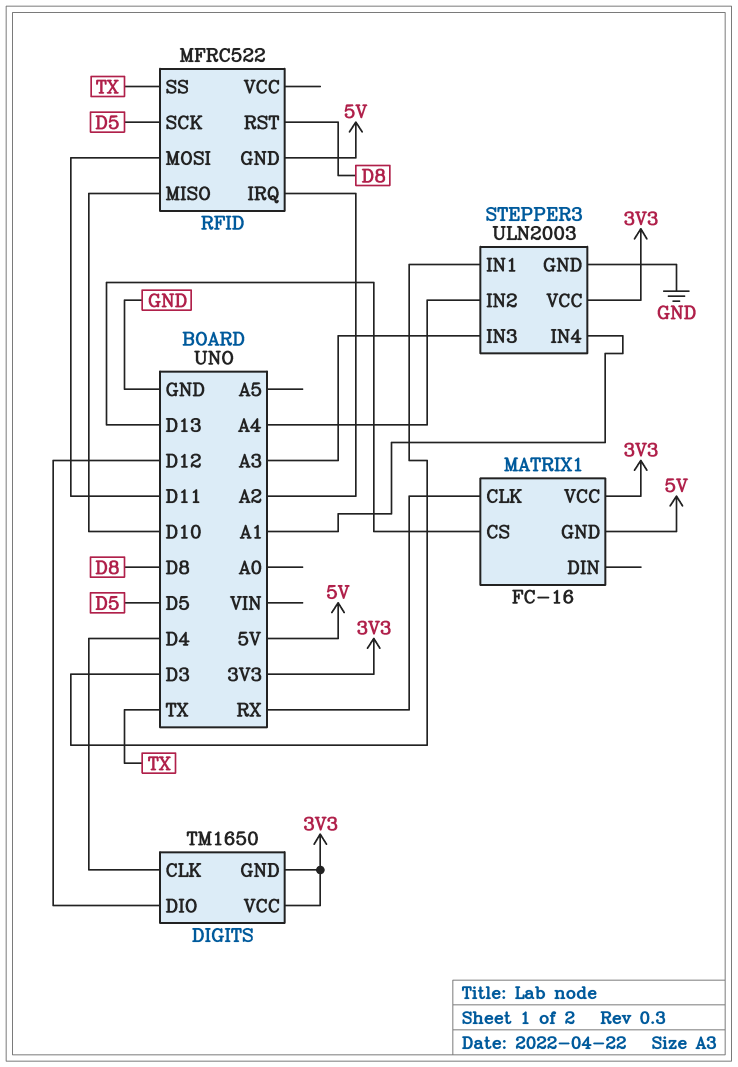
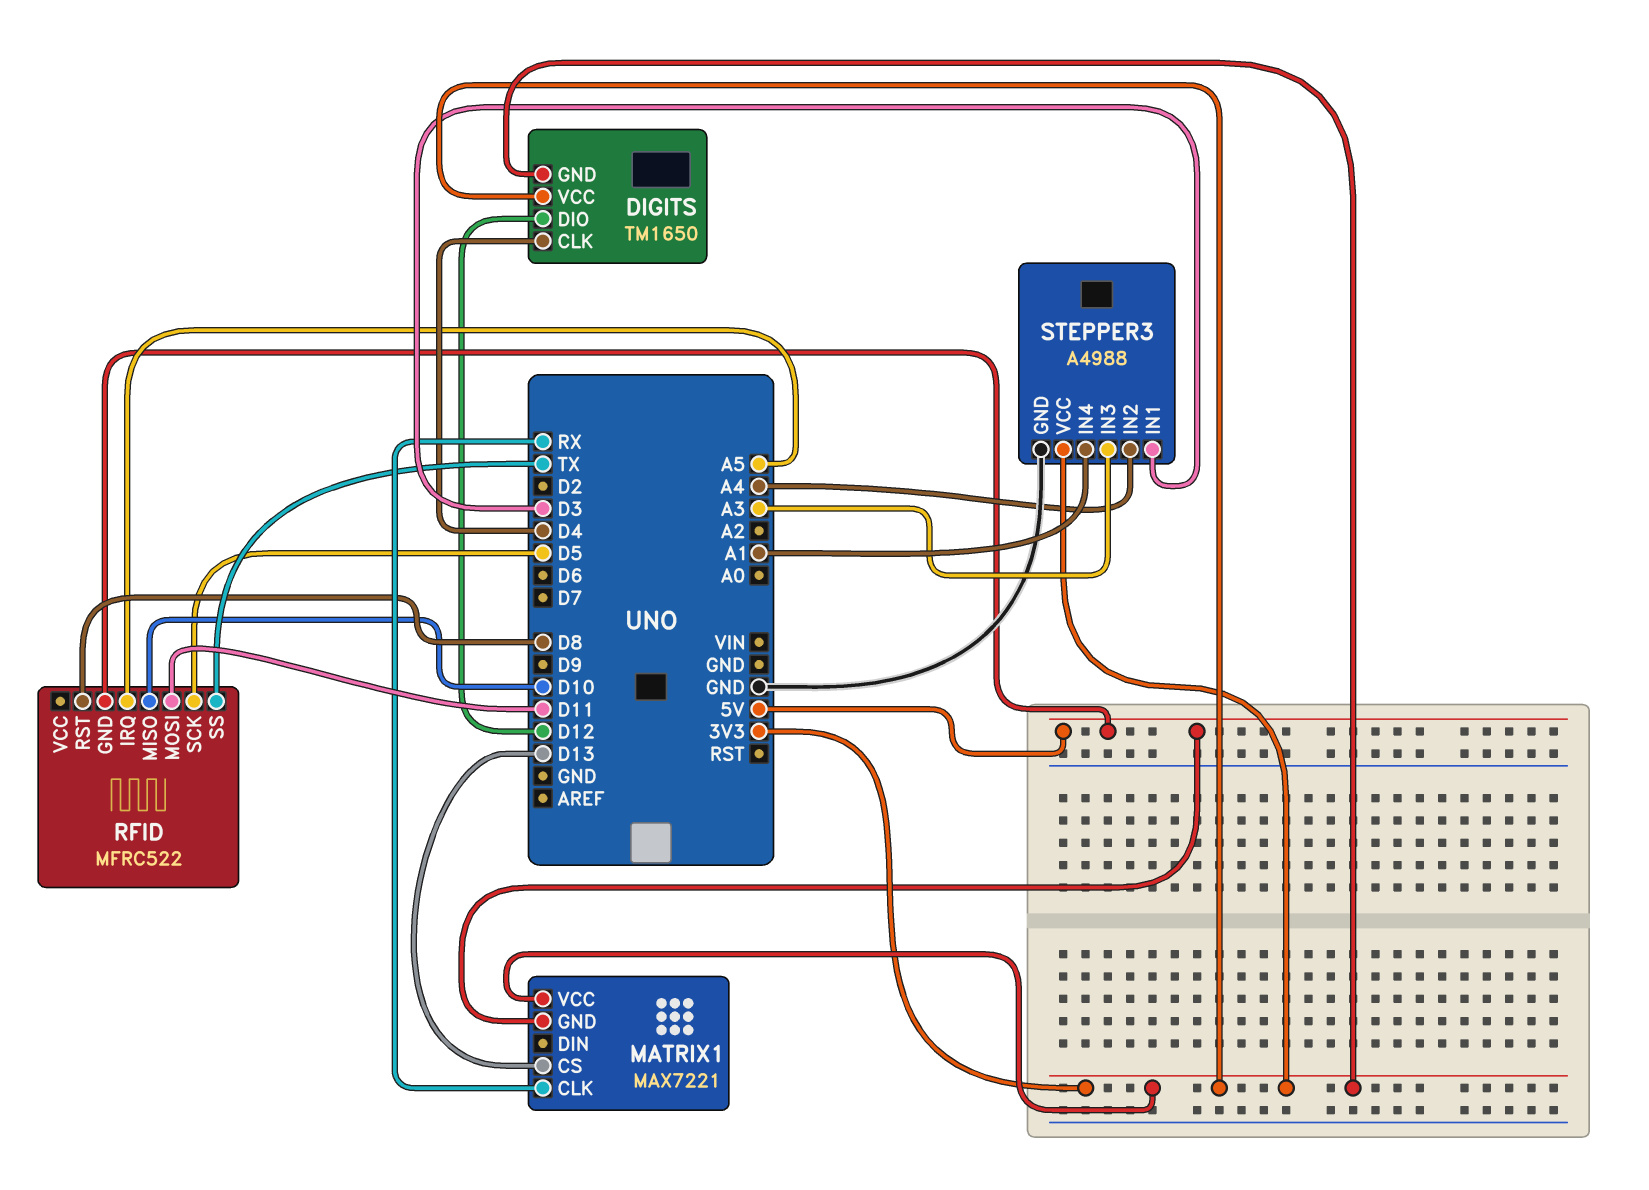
MATRIX1: FC-16 -> MAX7221
RFID pin IRQ: A2 -> A5
STEPPER3: ULN2003 -> A4988

